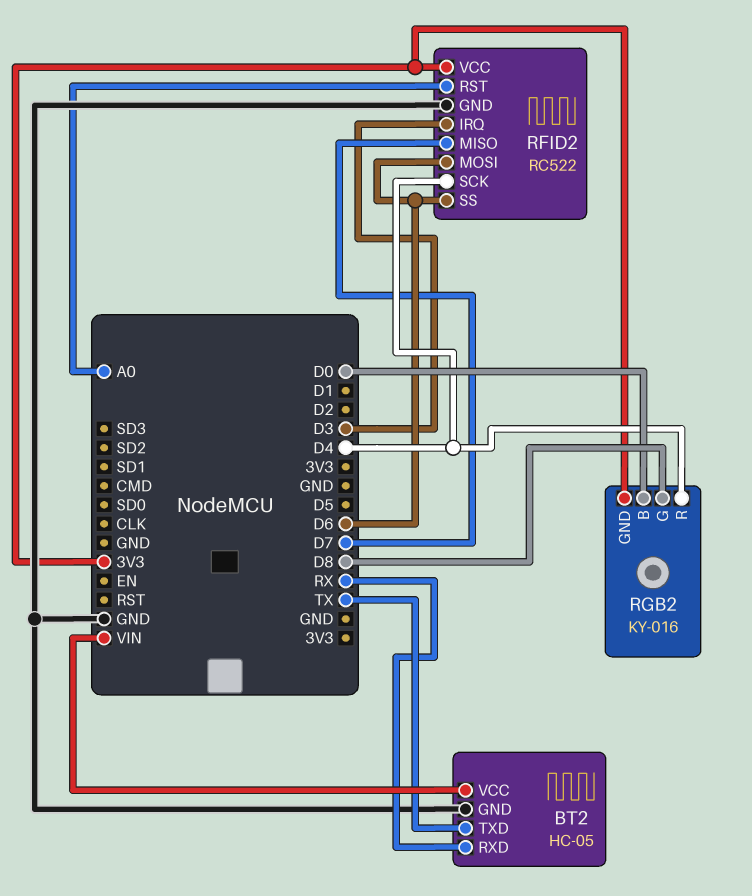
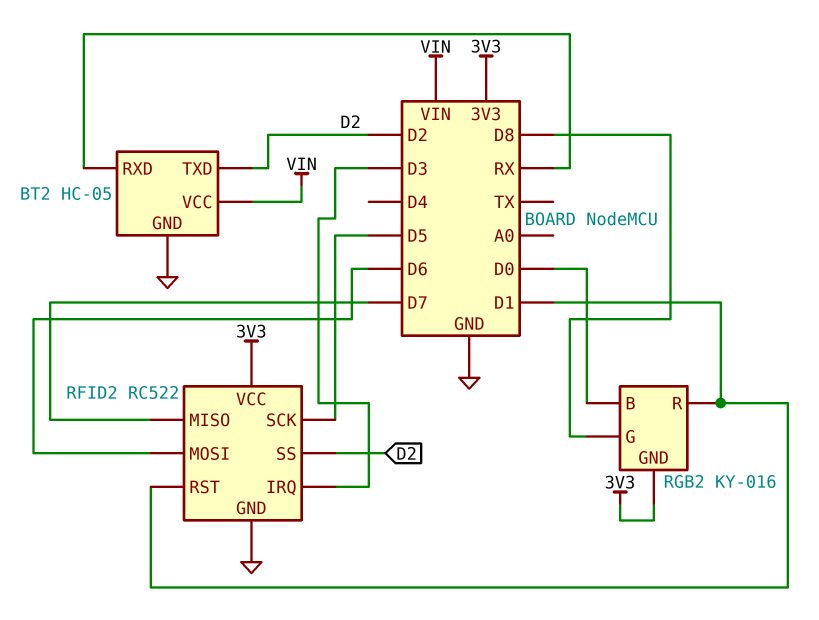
BT2 pin TXD: TX -> D2
RFID2 pin RST: A0 -> D1
RFID2 pin SCK: D4 -> D5
RFID2 pin SS: D6 -> D2
RGB2 pin R: D4 -> D1

